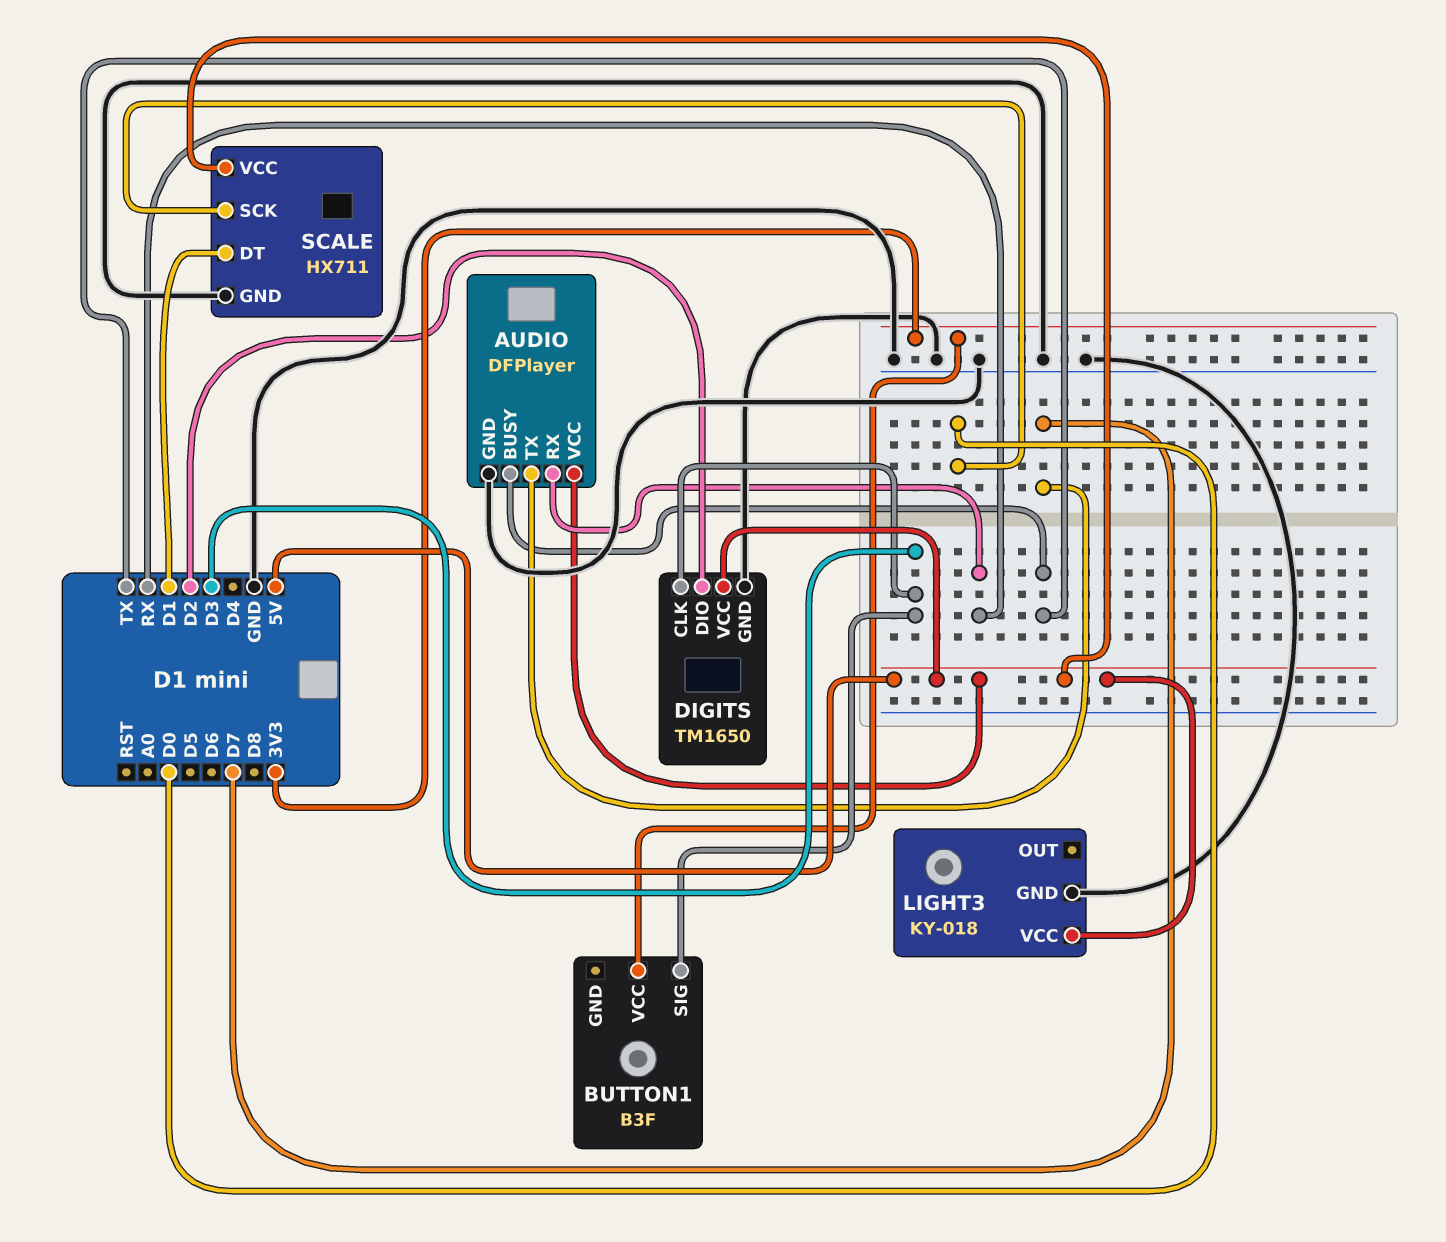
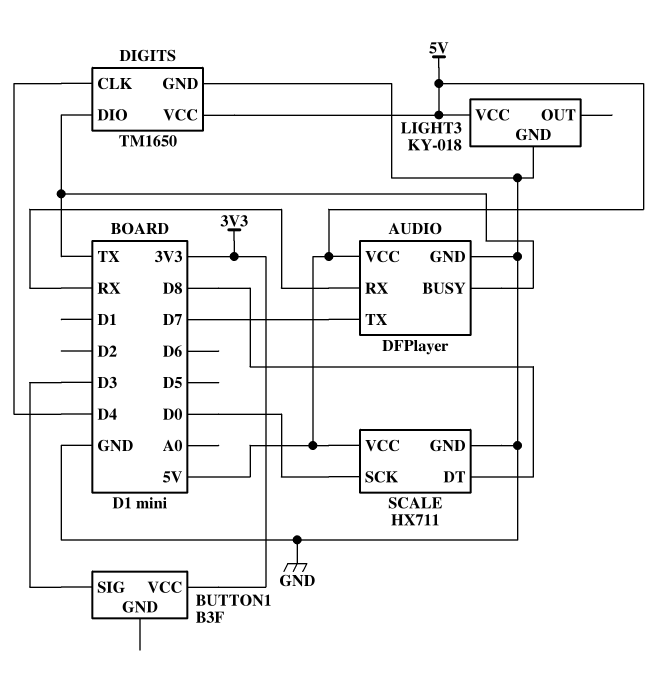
DIGITS pin CLK: D3 -> D4
DIGITS pin DIO: D2 -> TX
SCALE pin DT: D1 -> D8

